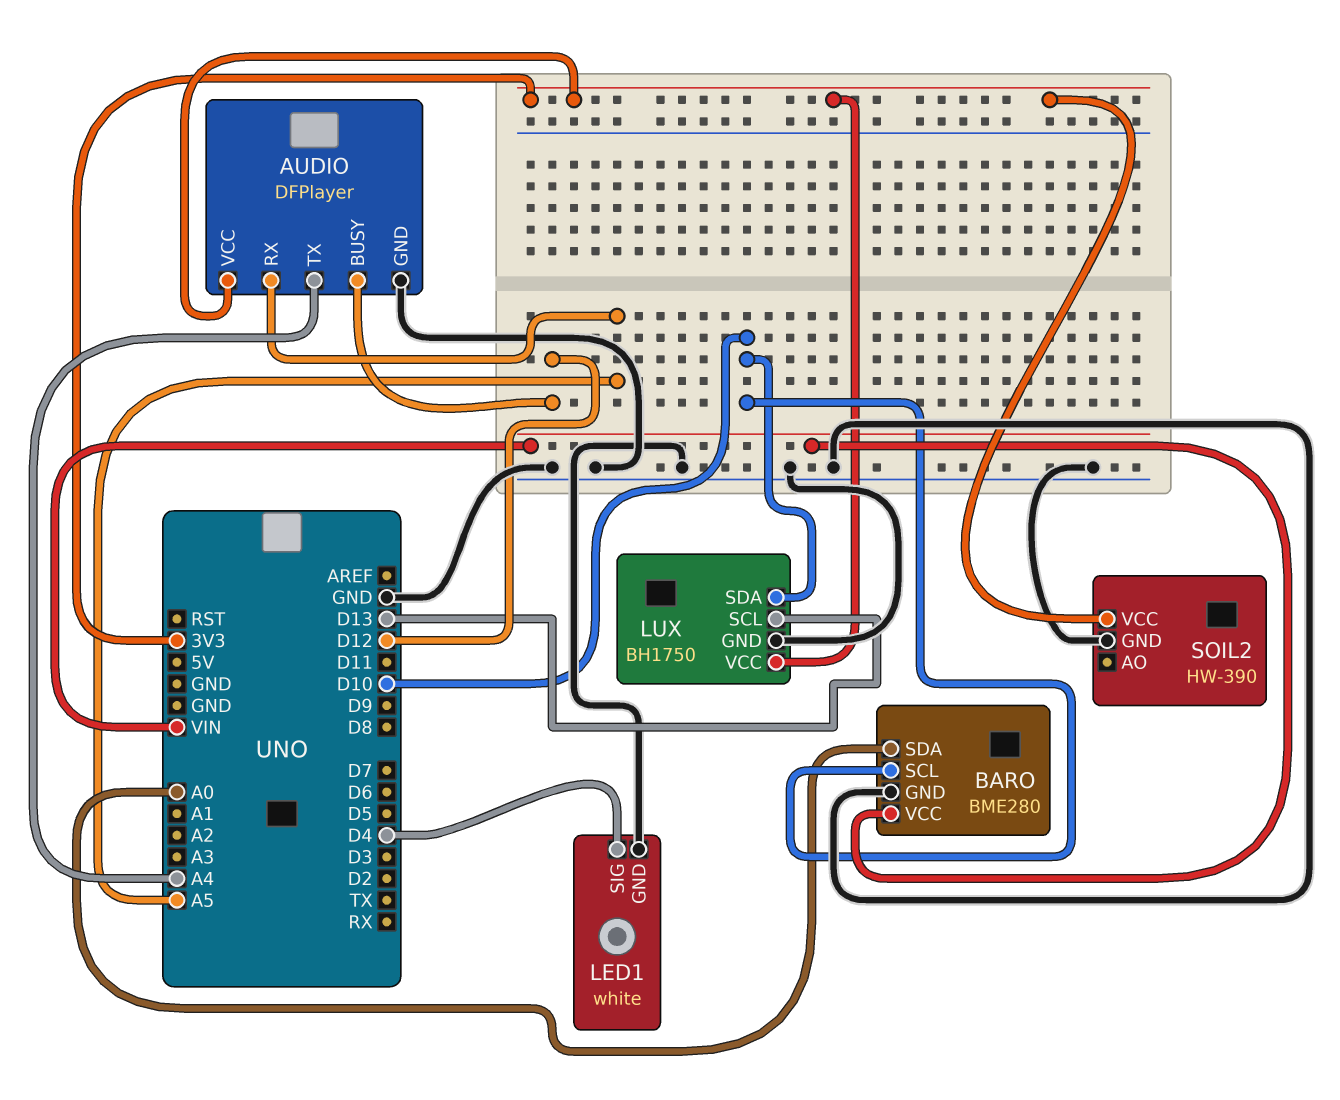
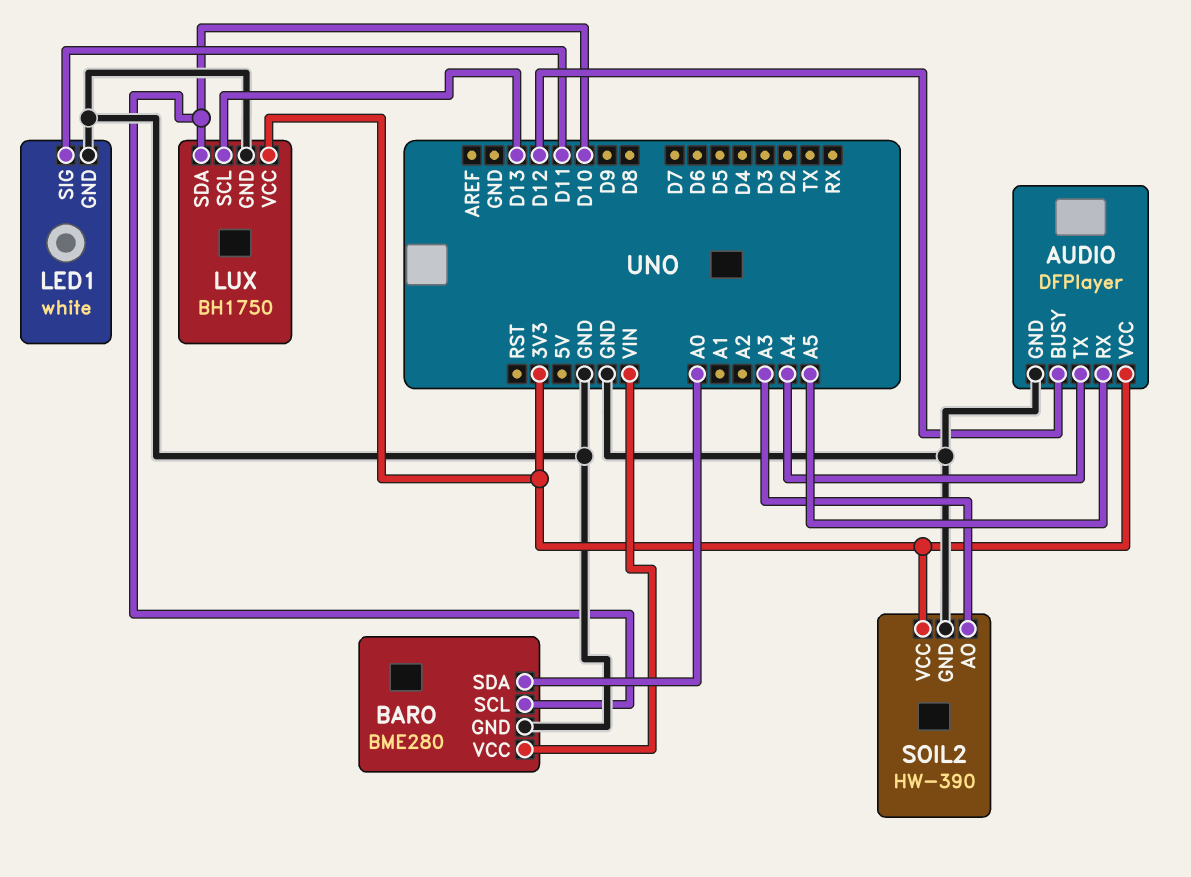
LED1 pin SIG: D4 -> D11
SOIL2 pin AO: none -> A3

